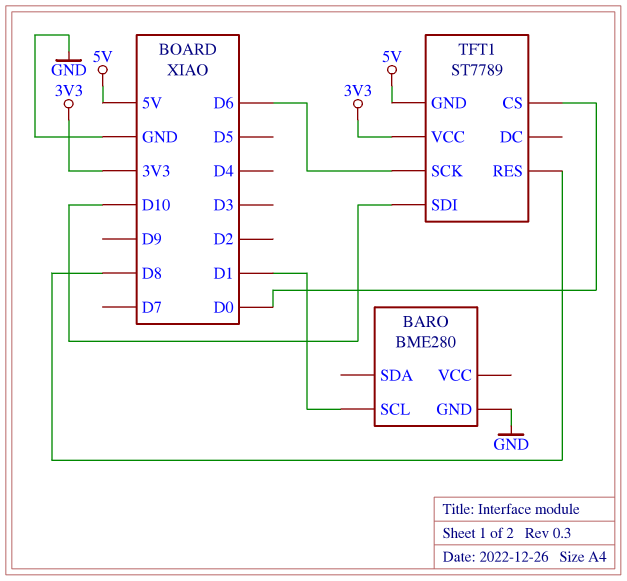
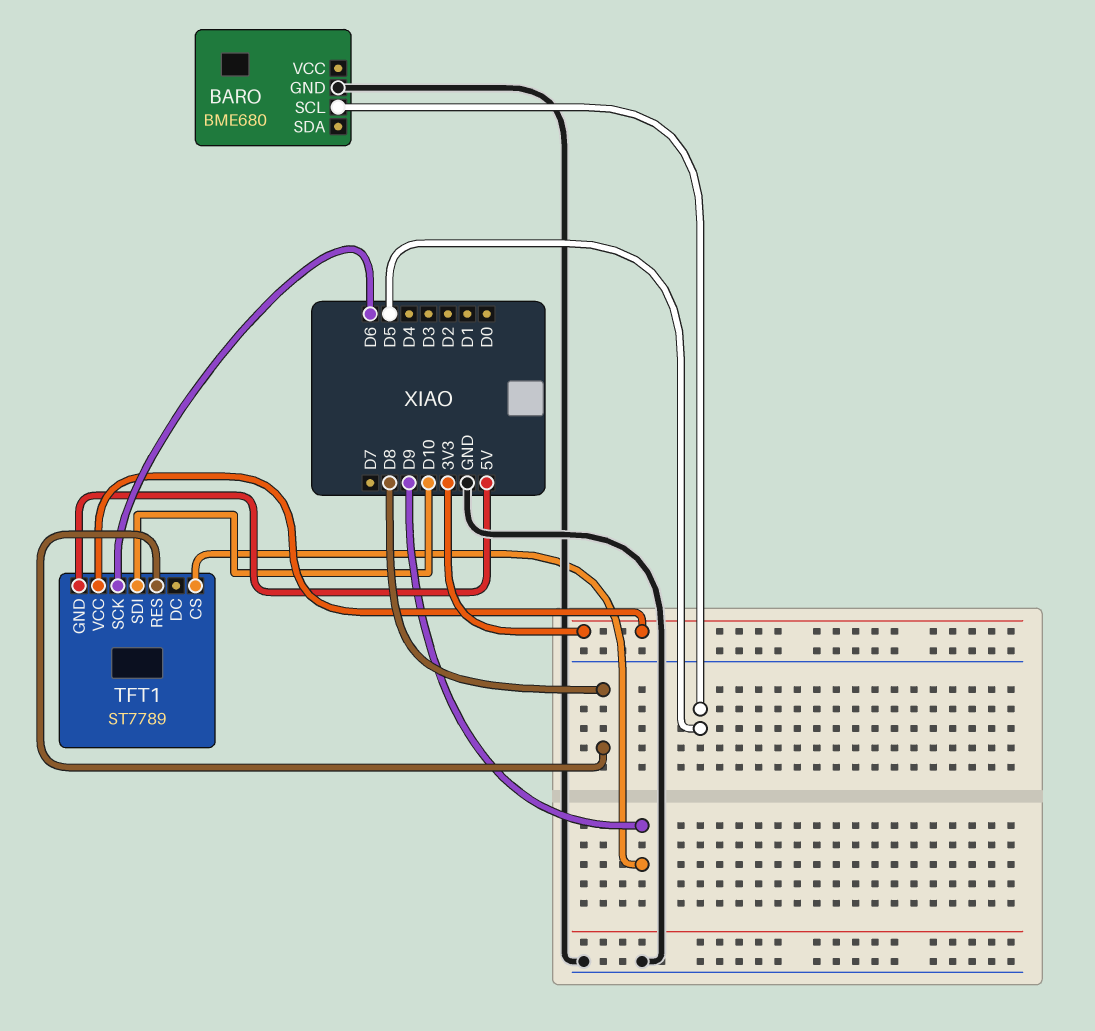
BARO: BME280 -> BME680
BARO pin SCL: D1 -> D5
TFT1 pin CS: D0 -> D9

